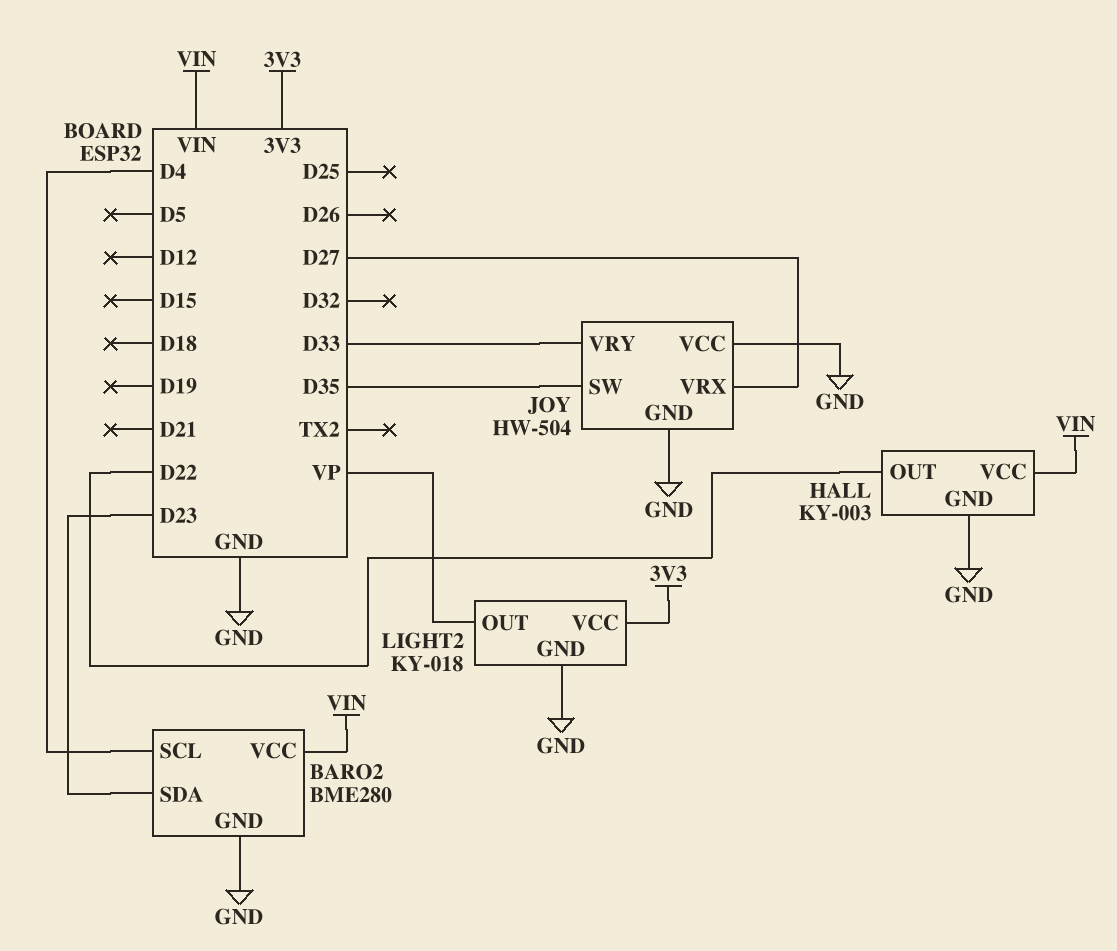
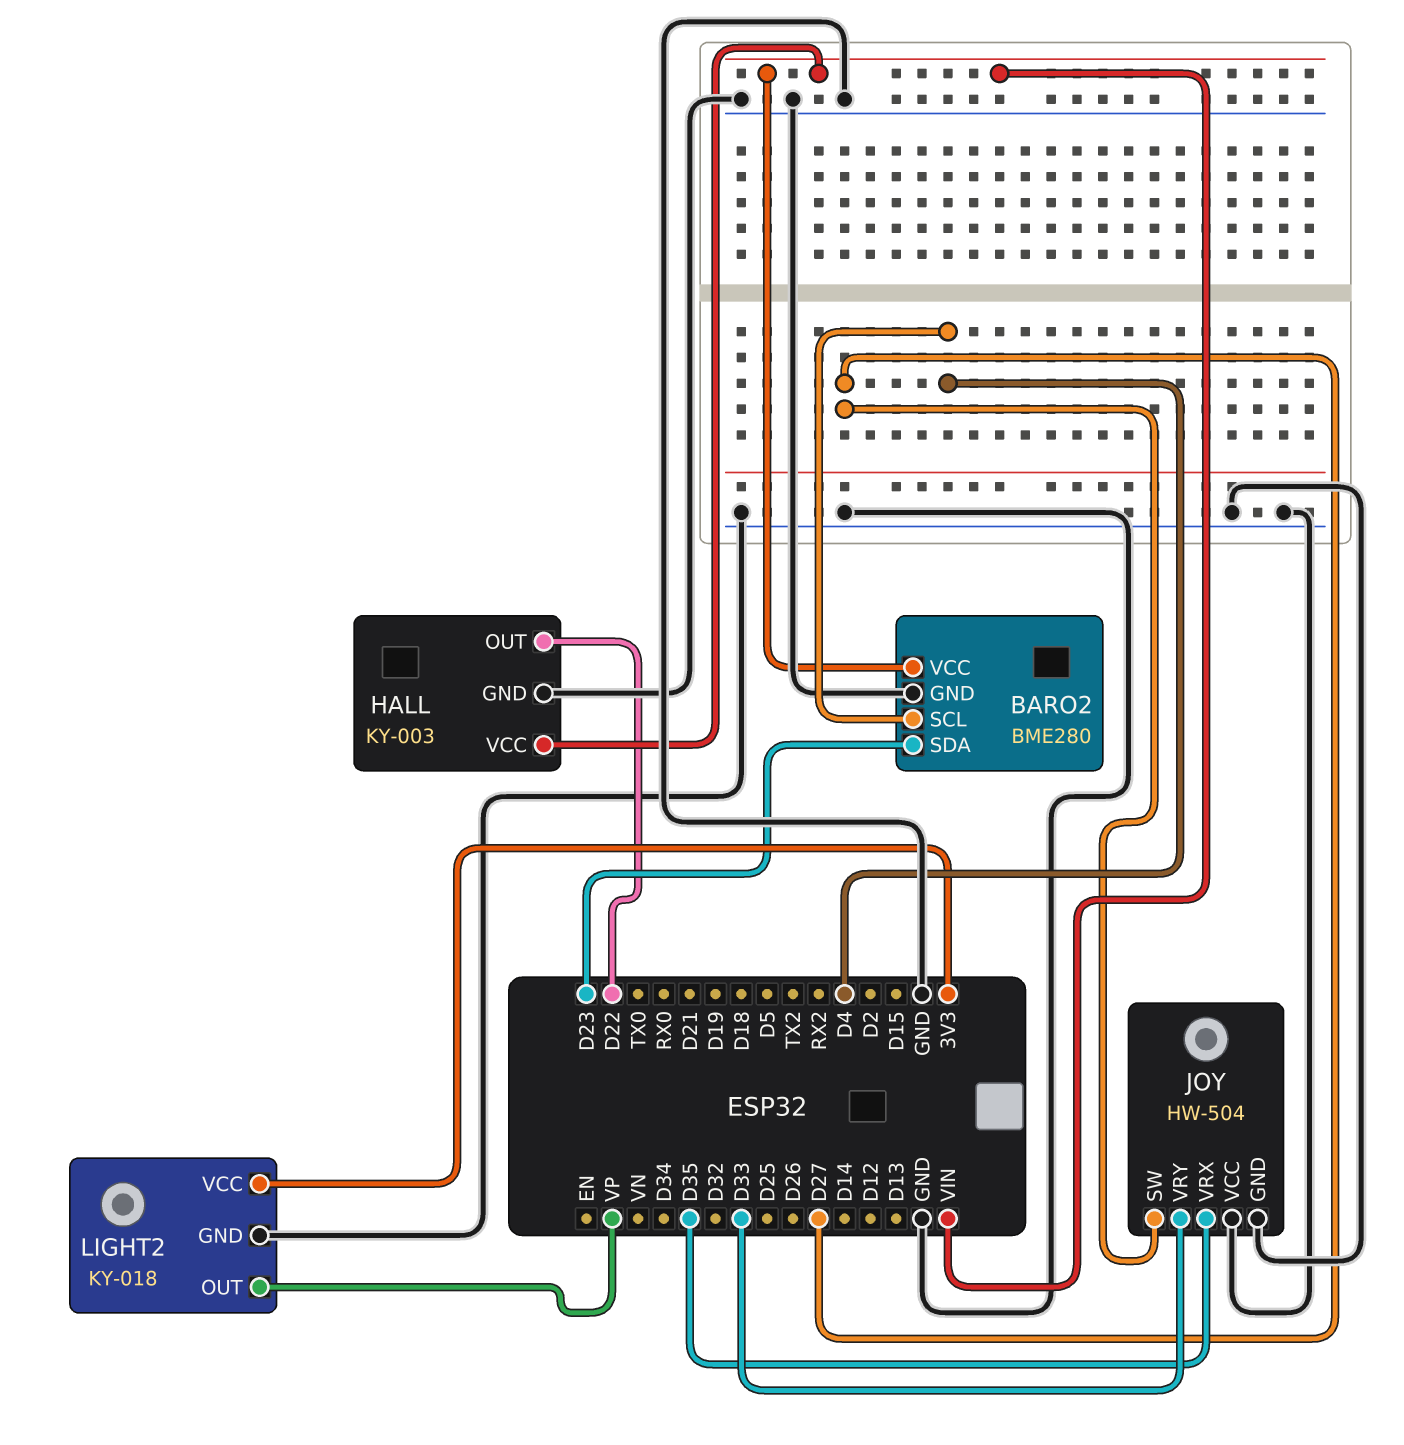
JOY pin SW: D35 -> D27
JOY pin VRX: D27 -> D35

